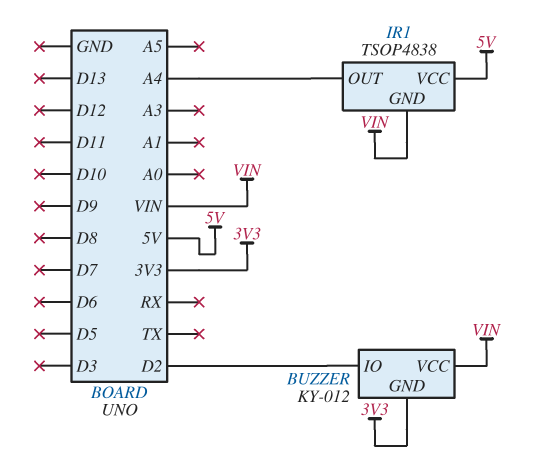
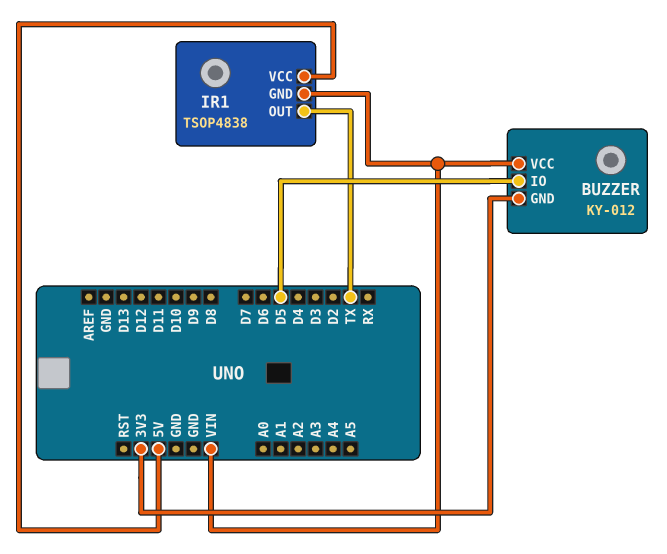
BUZZER pin IO: D2 -> D5
IR1 pin OUT: A4 -> TX

